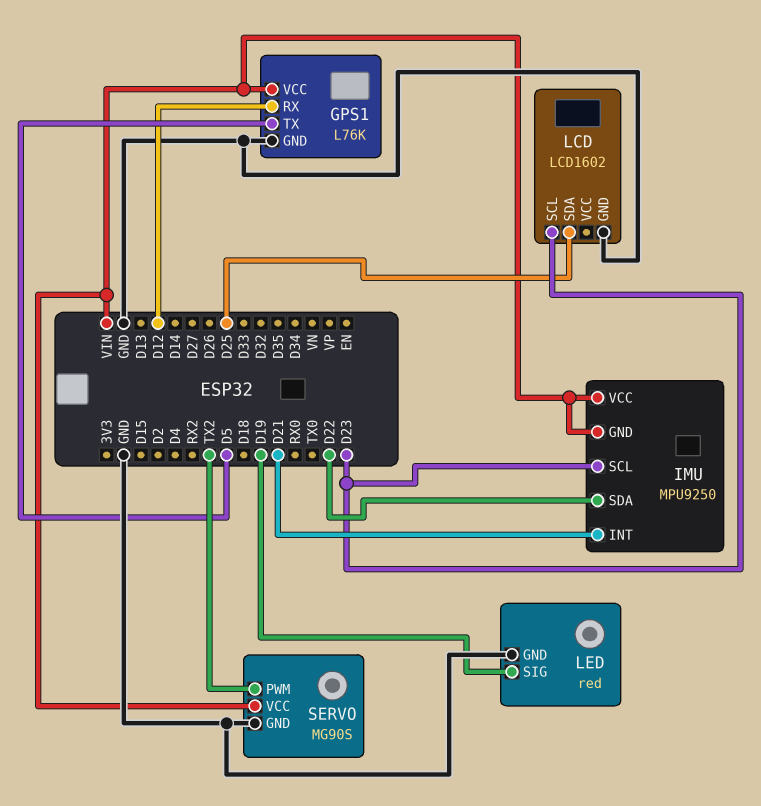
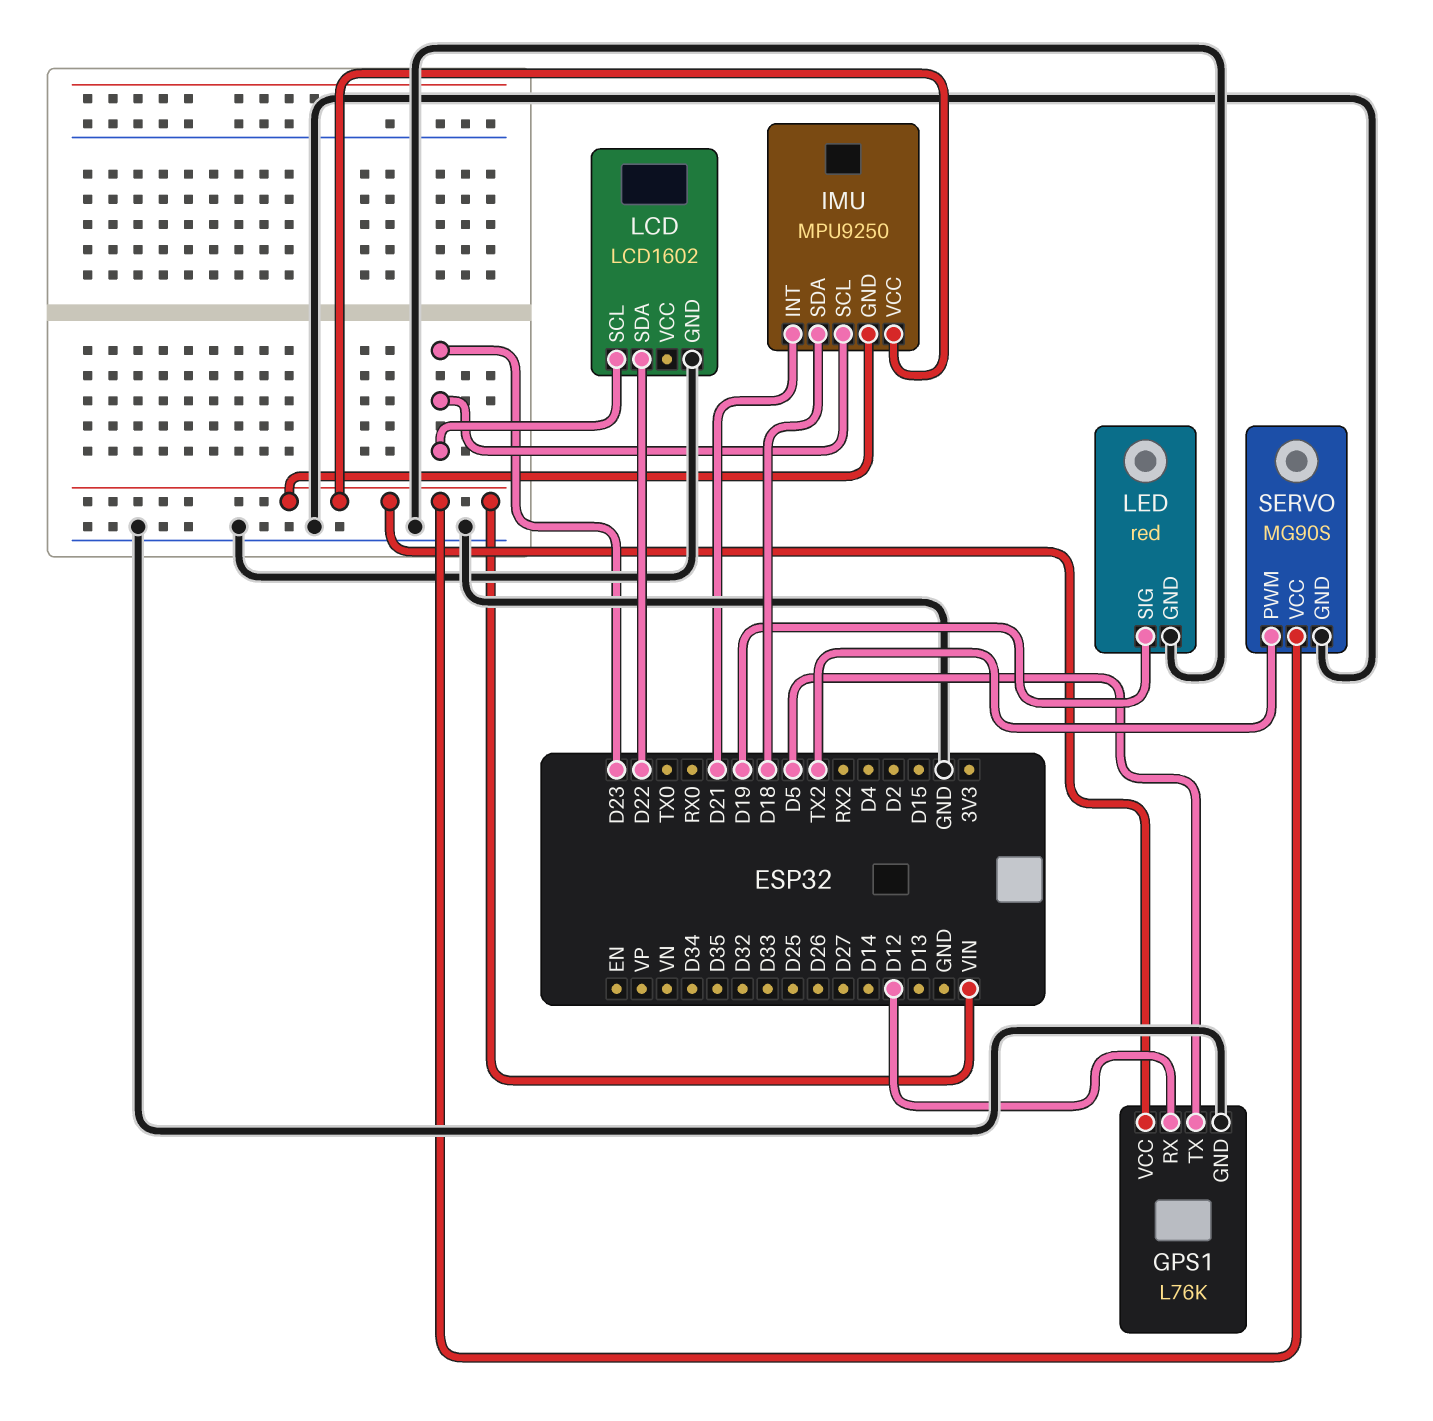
IMU pin SDA: D22 -> D18
LCD pin SDA: D25 -> D22

